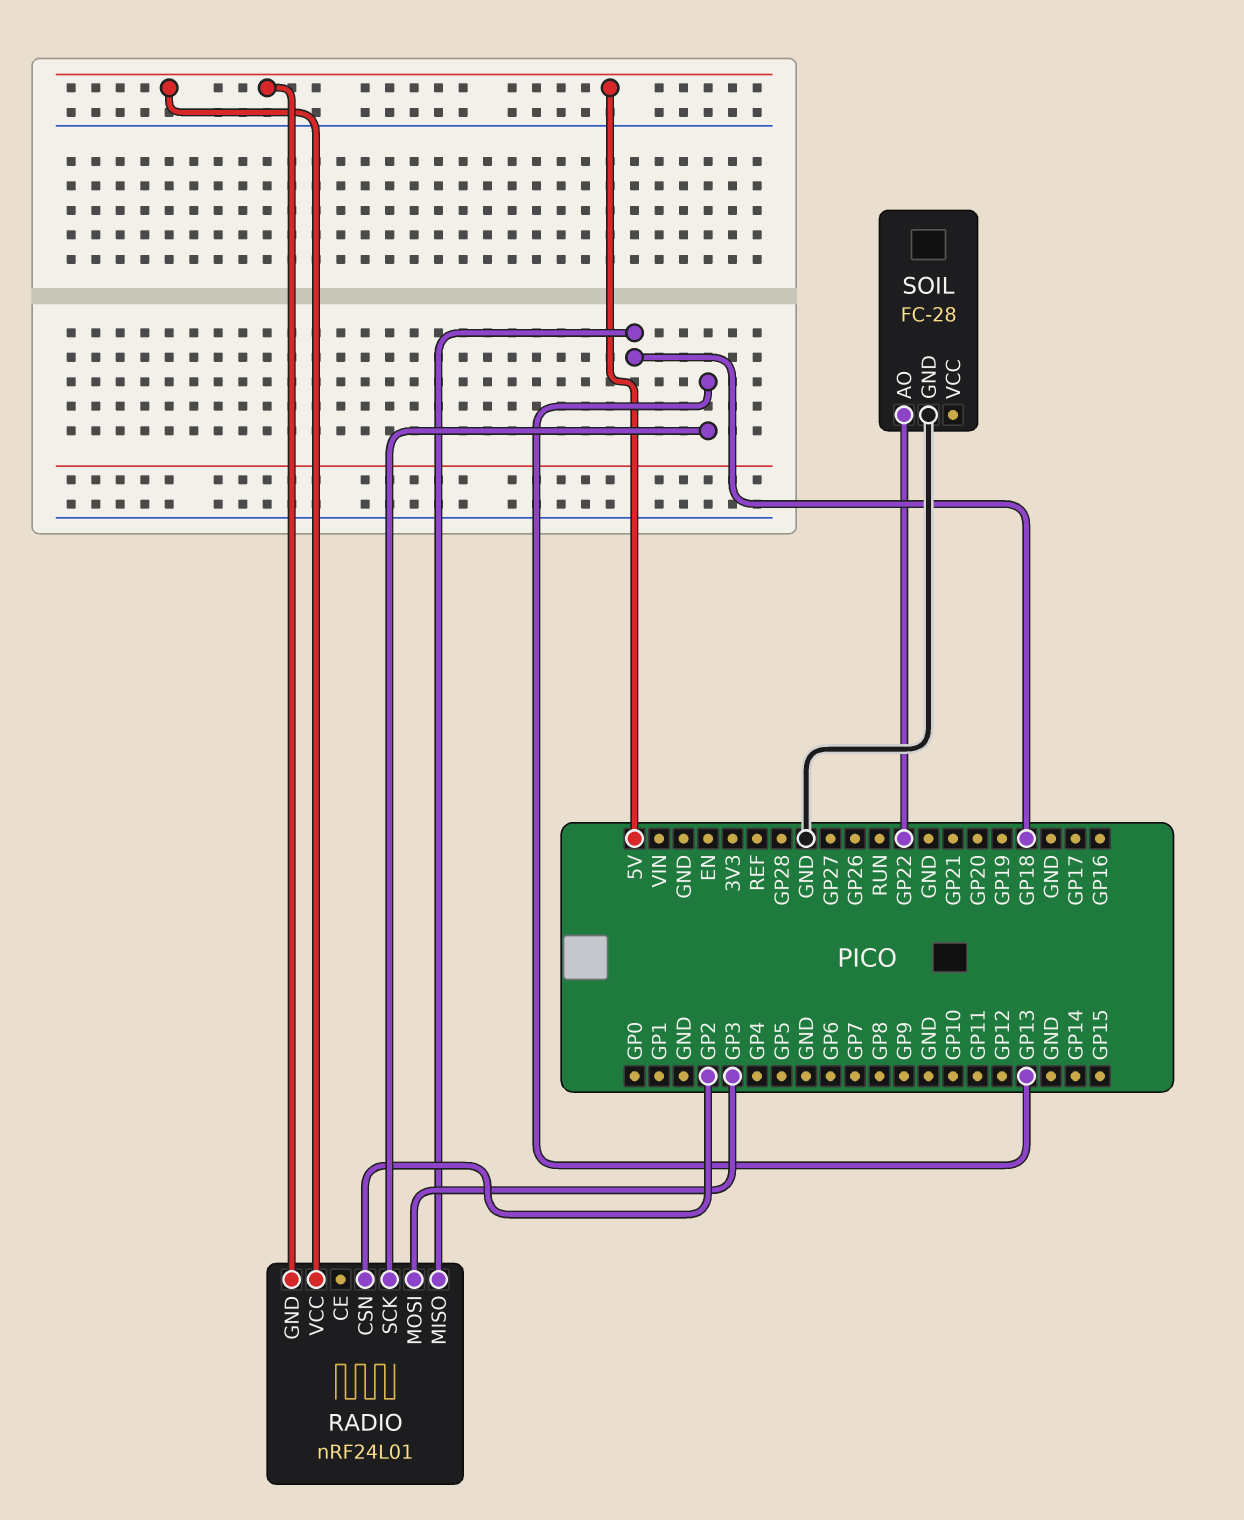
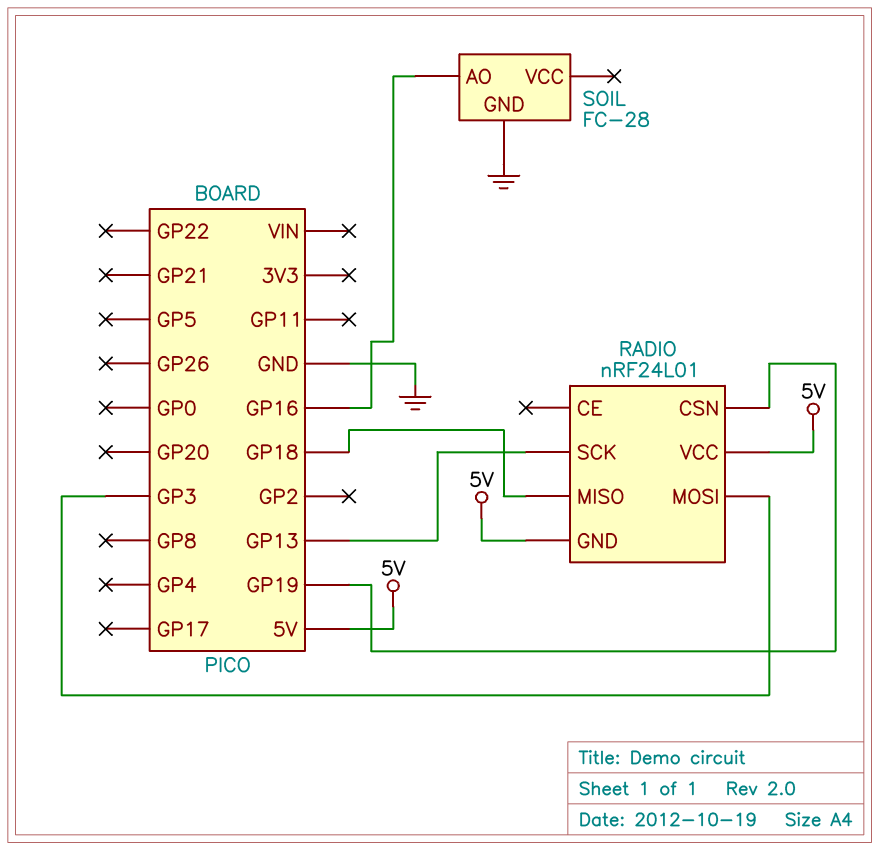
RADIO pin CSN: GP2 -> GP19
SOIL pin AO: GP22 -> GP16

